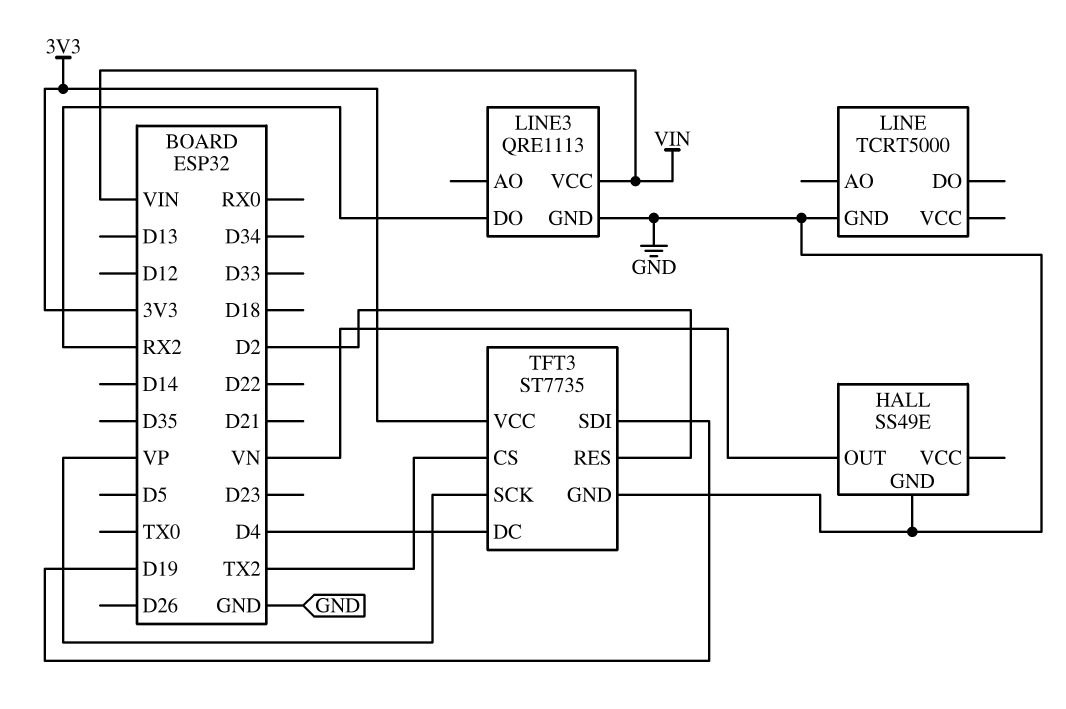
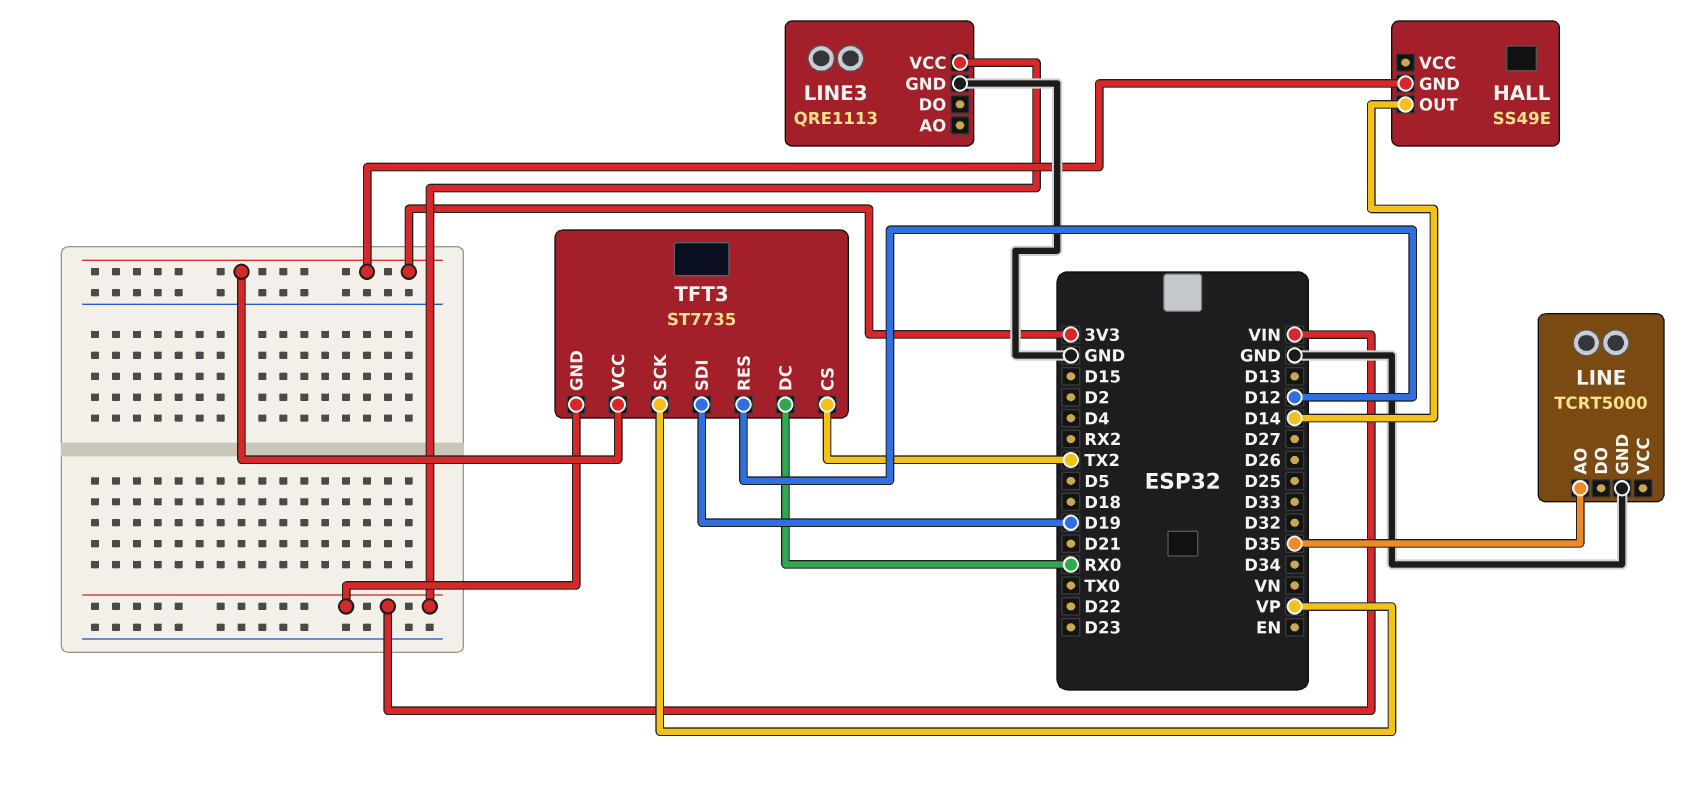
HALL pin GND: GND -> 3V3
HALL pin OUT: VN -> D14
LINE pin AO: none -> D35
LINE3 pin DO: RX2 -> none
TFT3 pin DC: D4 -> RX0
TFT3 pin GND: GND -> VIN
TFT3 pin RES: D2 -> D12

